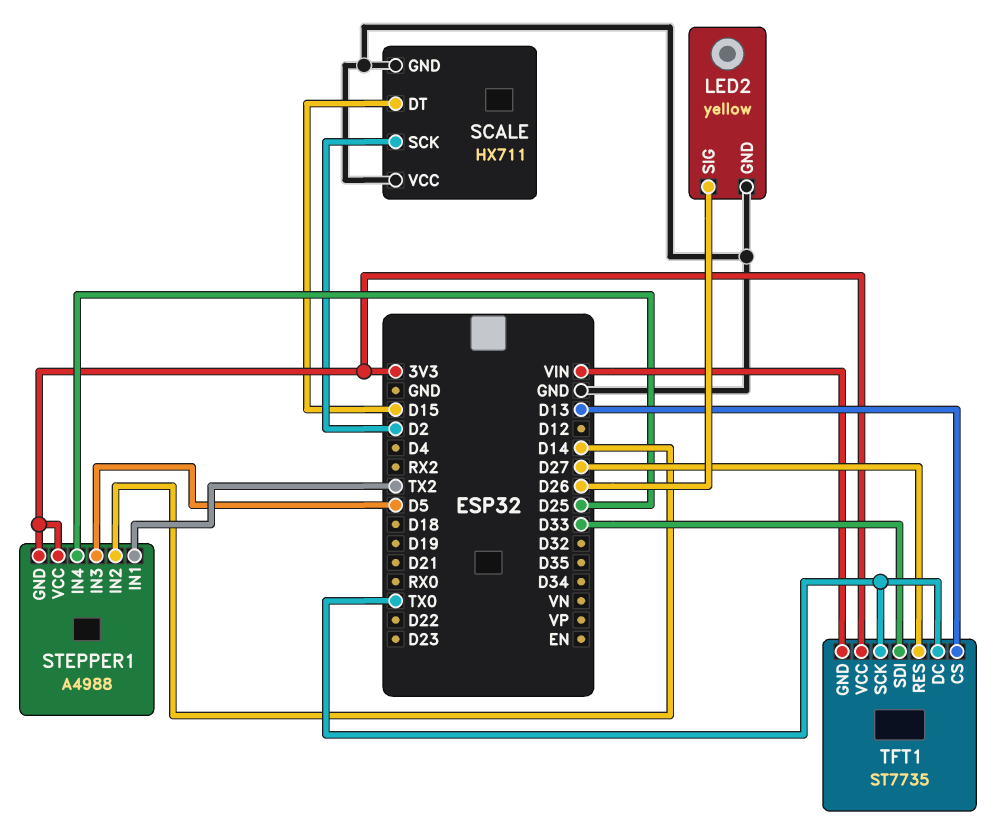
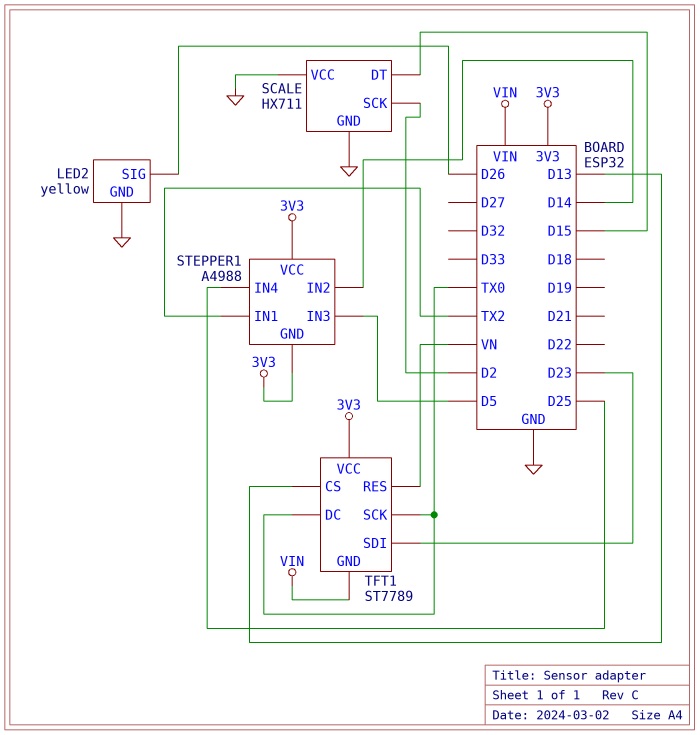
TFT1: ST7735 -> ST7789
TFT1 pin RES: D27 -> VN
TFT1 pin SDI: D33 -> D23

